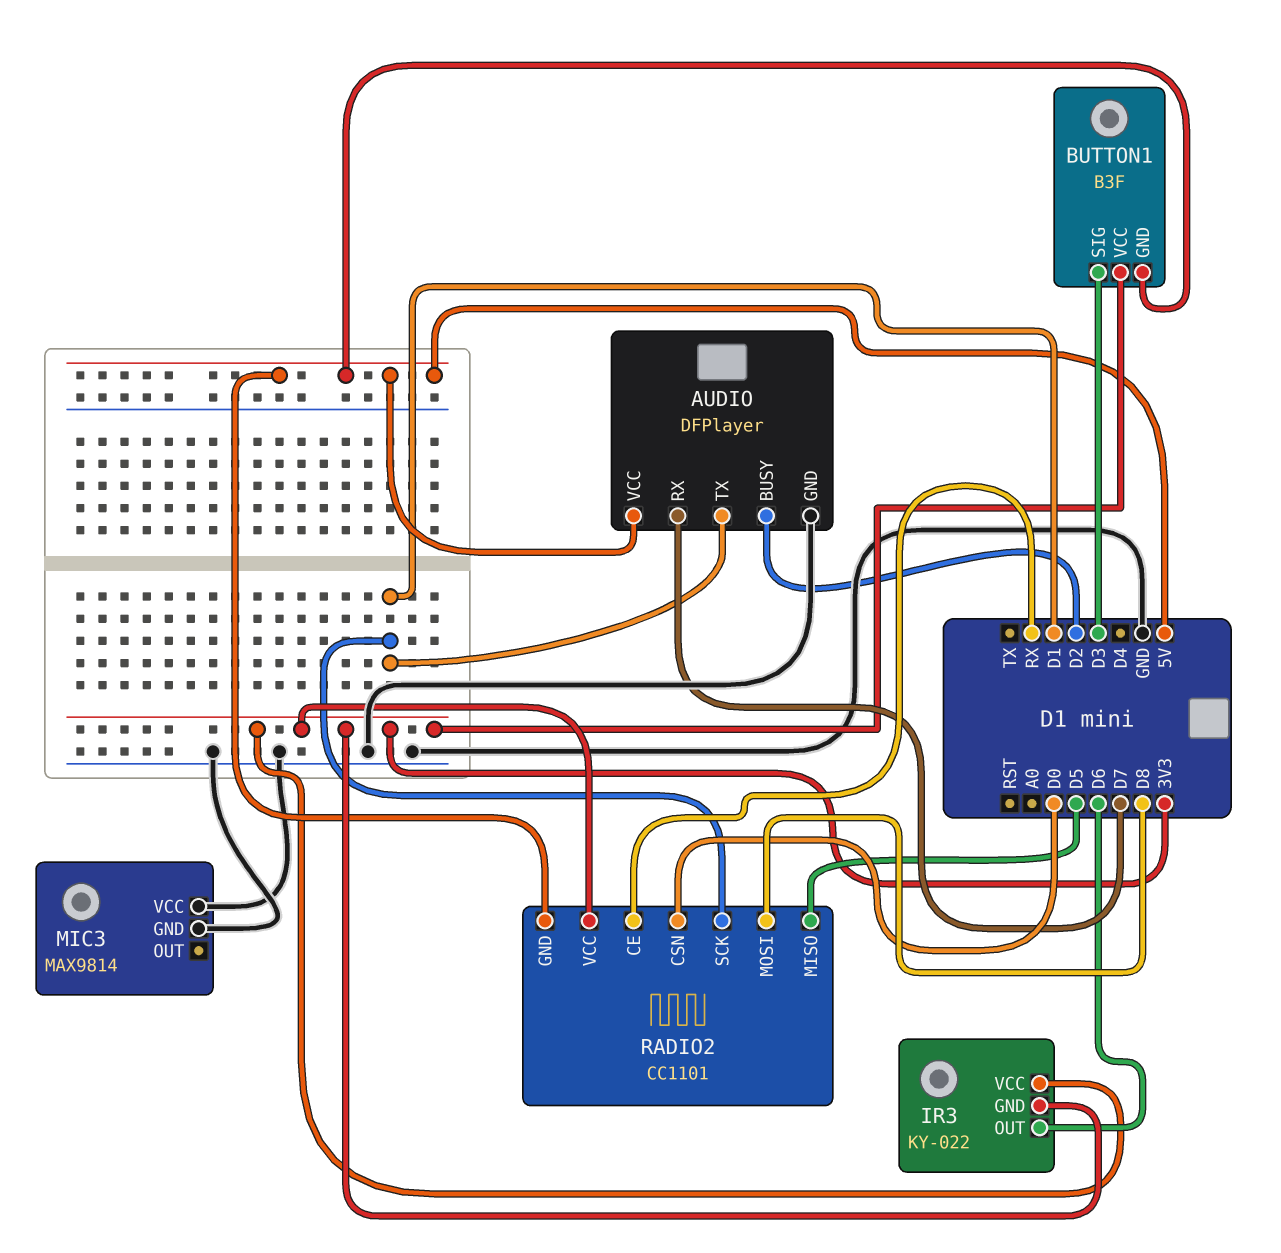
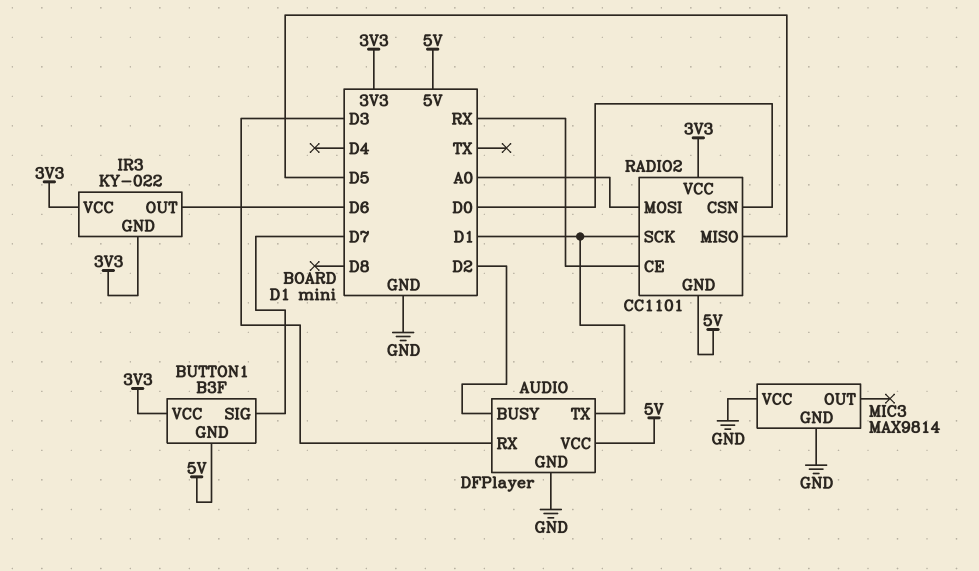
AUDIO pin RX: D7 -> D3
BUTTON1 pin SIG: D3 -> D7
RADIO2 pin MOSI: D8 -> A0

